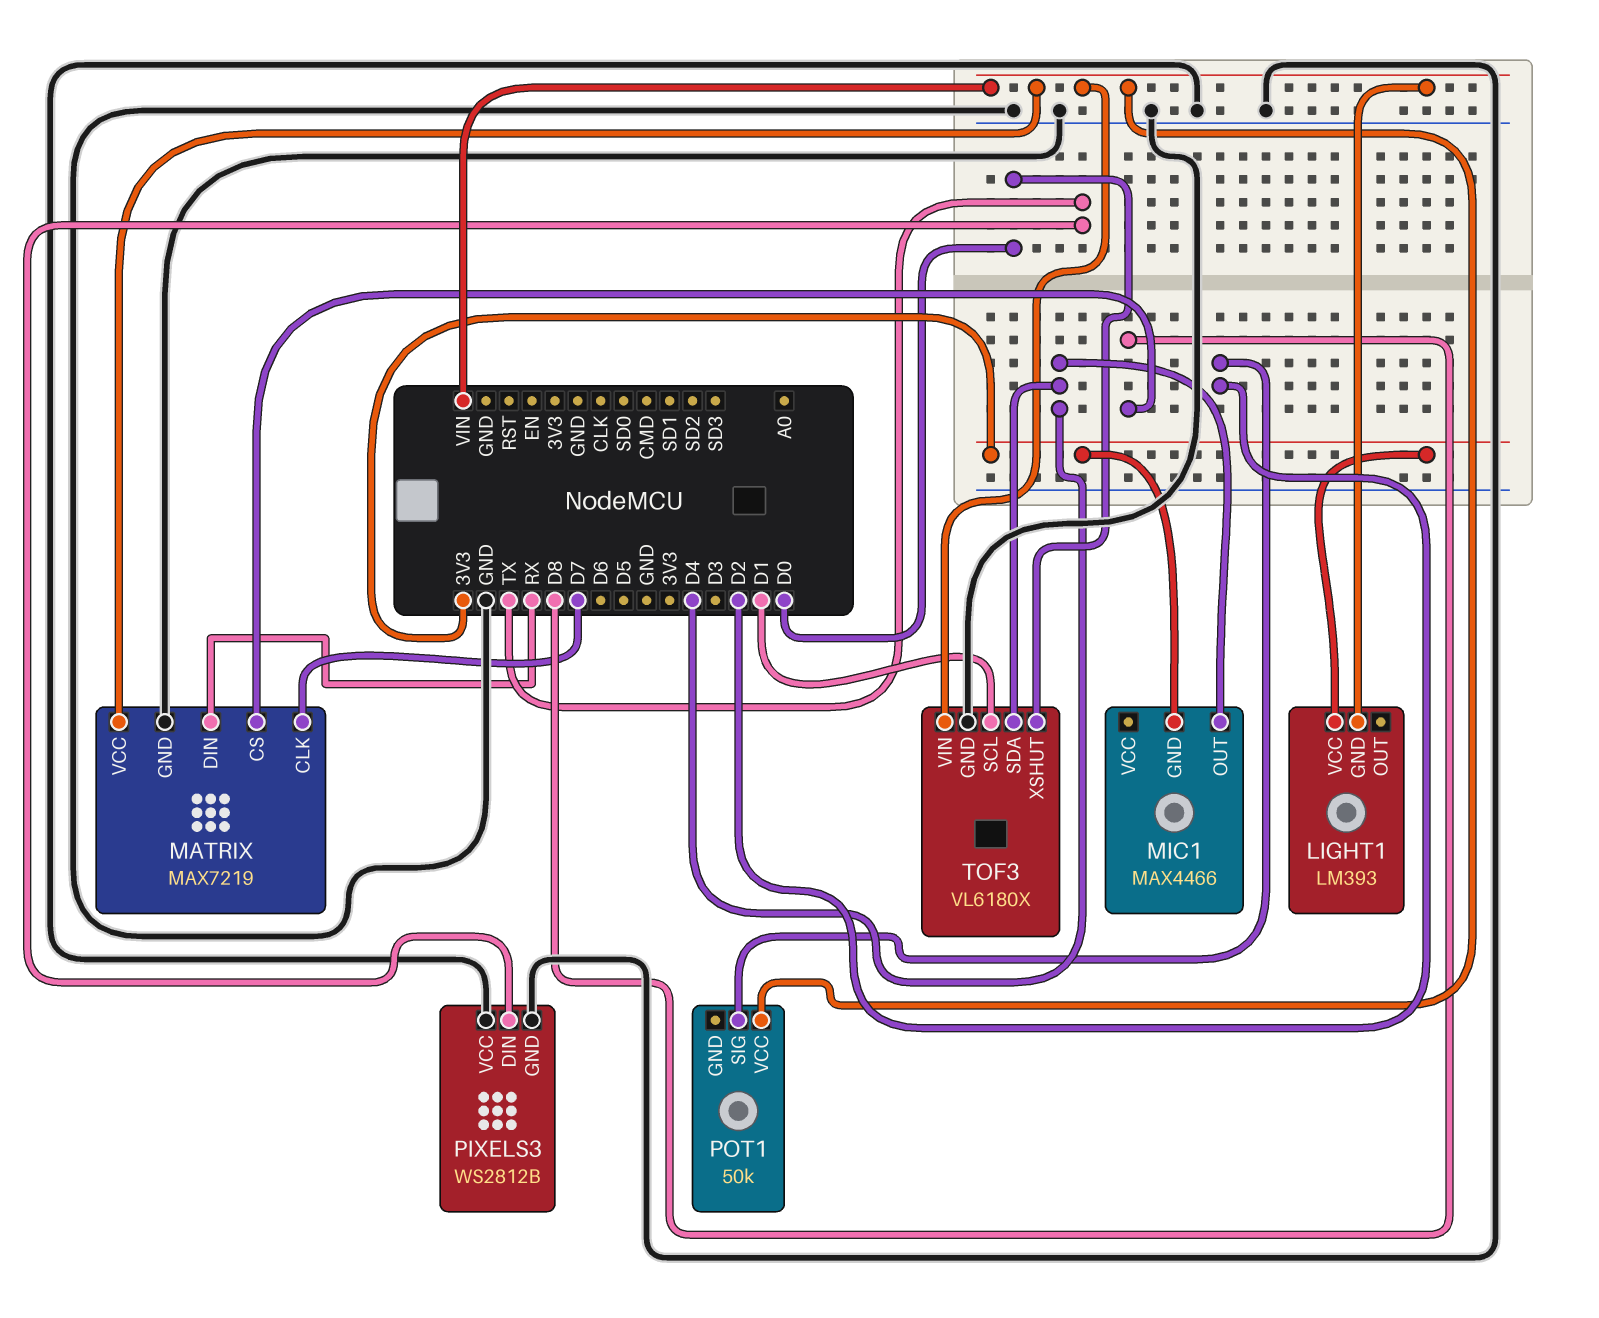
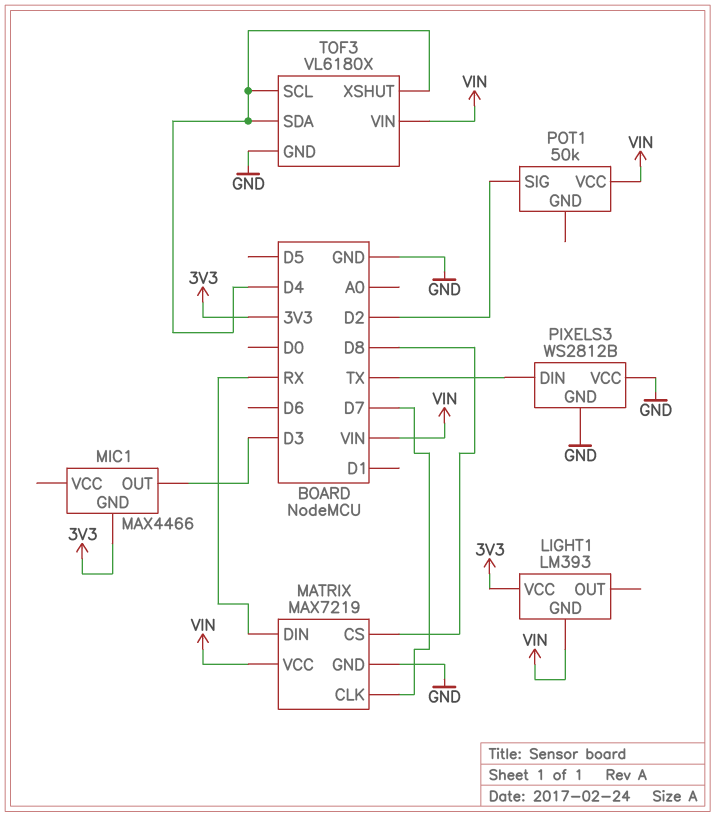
MIC1 pin OUT: D4 -> D3
TOF3 pin SCL: D1 -> D4
TOF3 pin XSHUT: D0 -> D4

